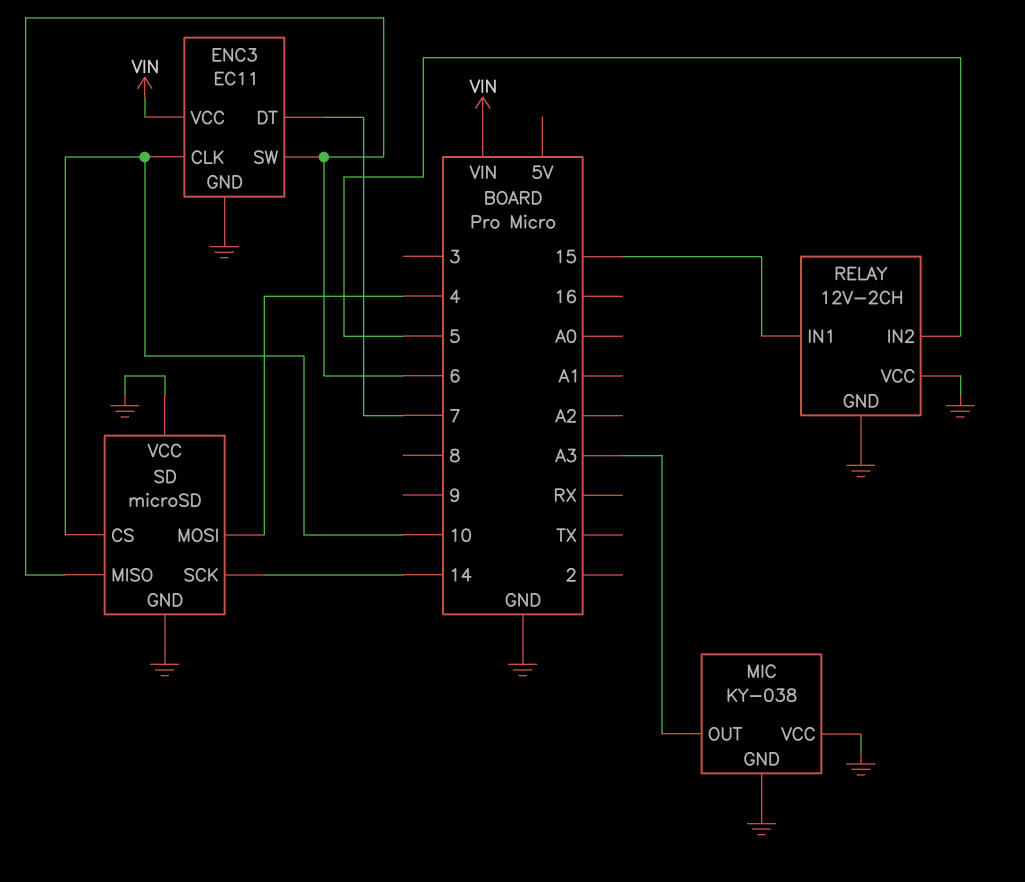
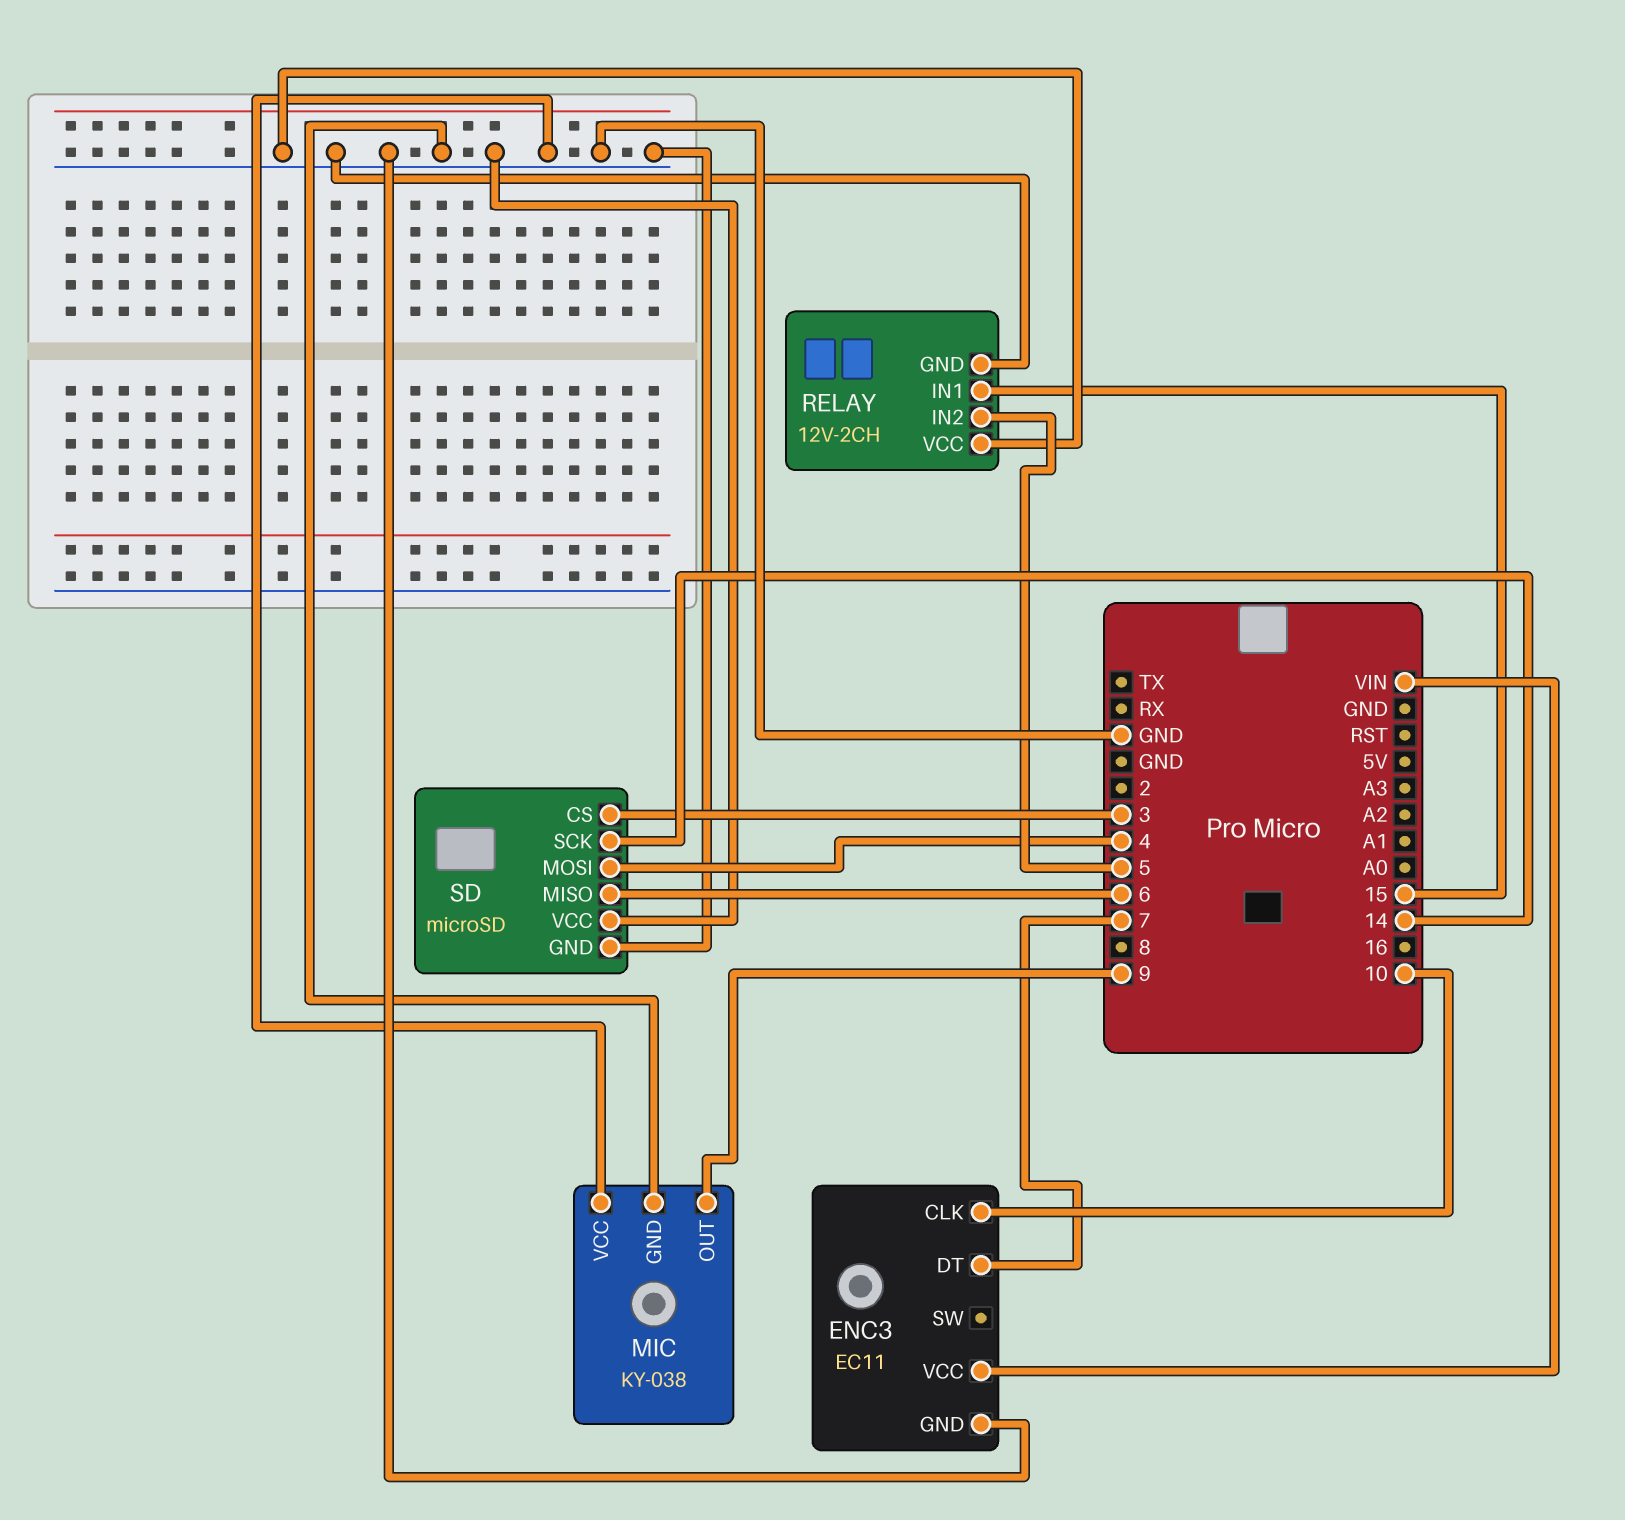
ENC3 pin SW: 6 -> none
MIC pin OUT: A3 -> 9
SD pin CS: 10 -> 3

